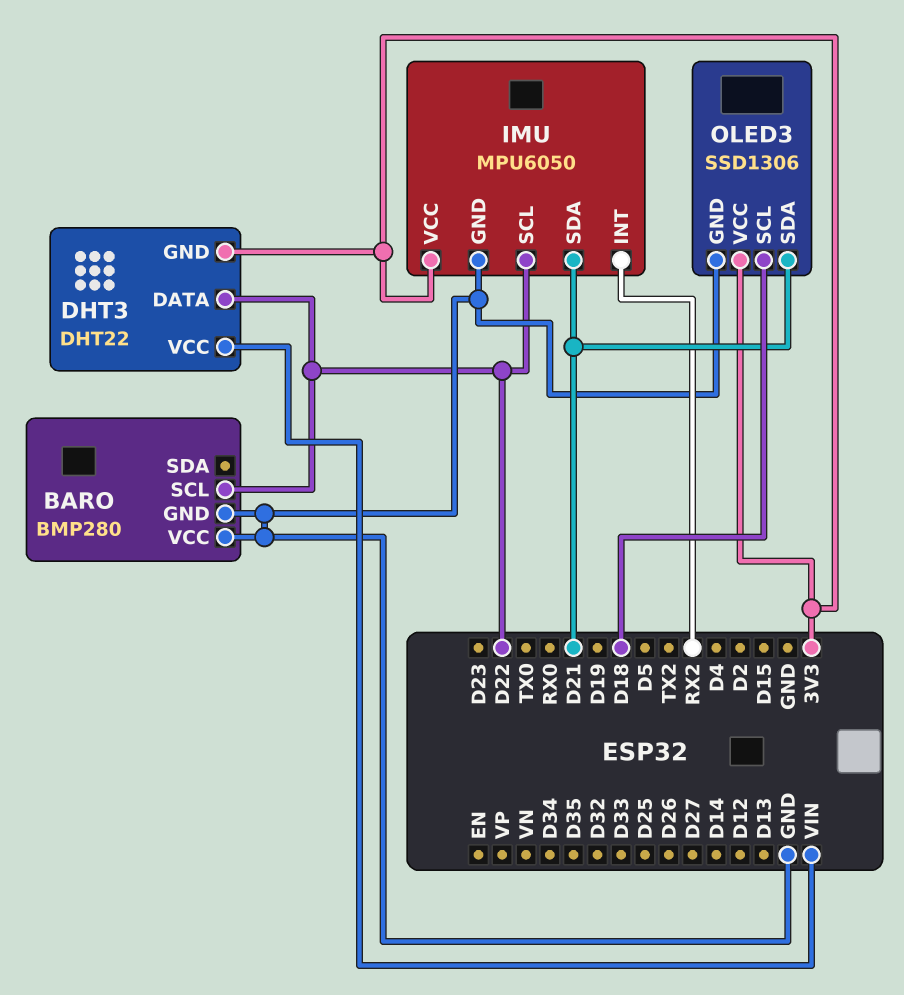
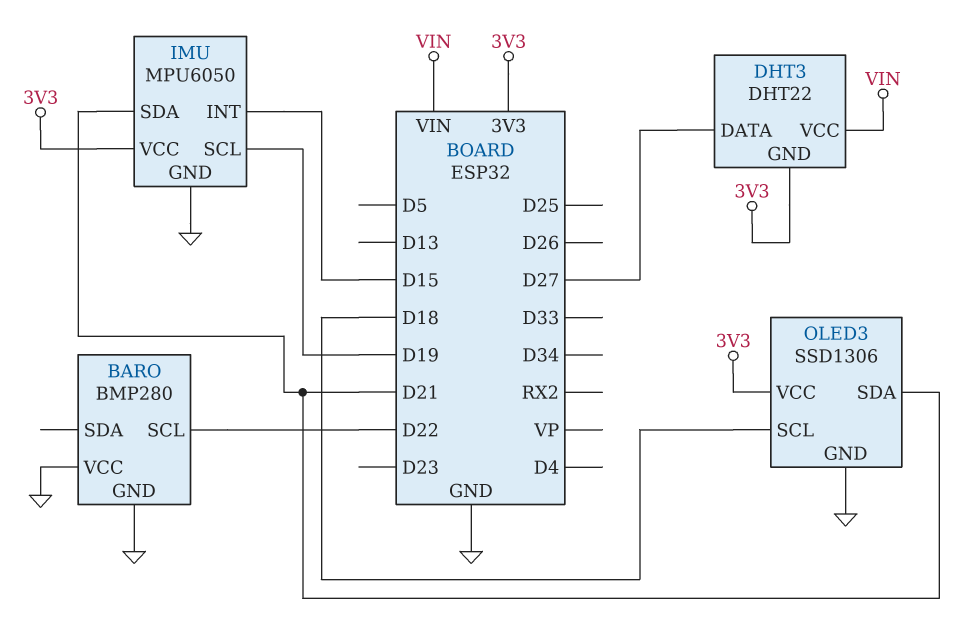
DHT3 pin DATA: D22 -> D27
IMU pin INT: RX2 -> D15
IMU pin SCL: D22 -> D19

